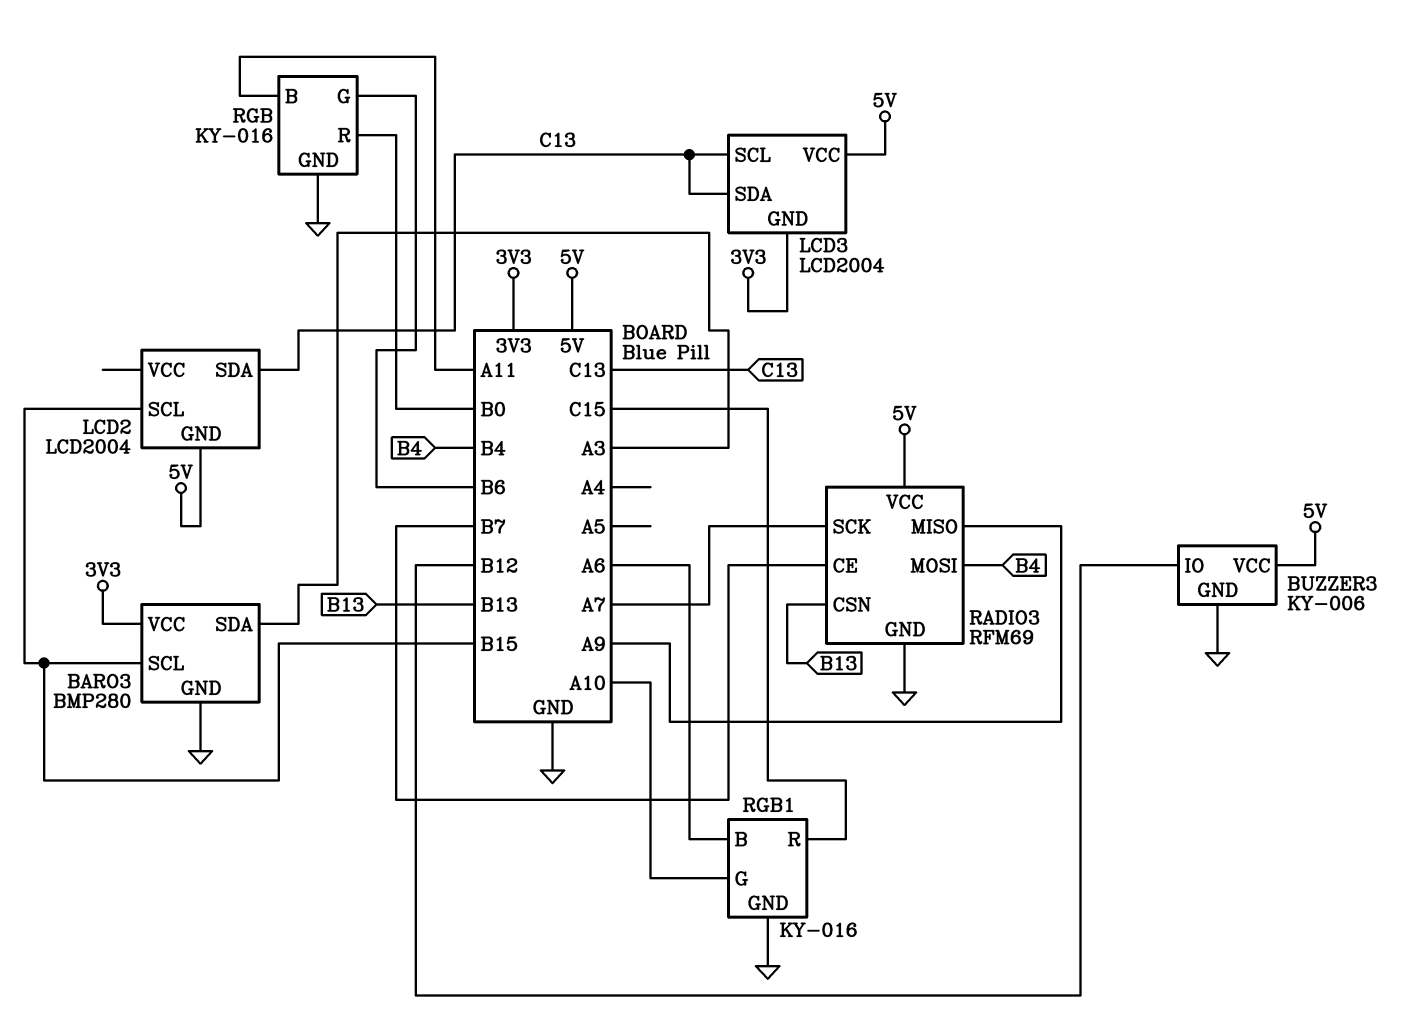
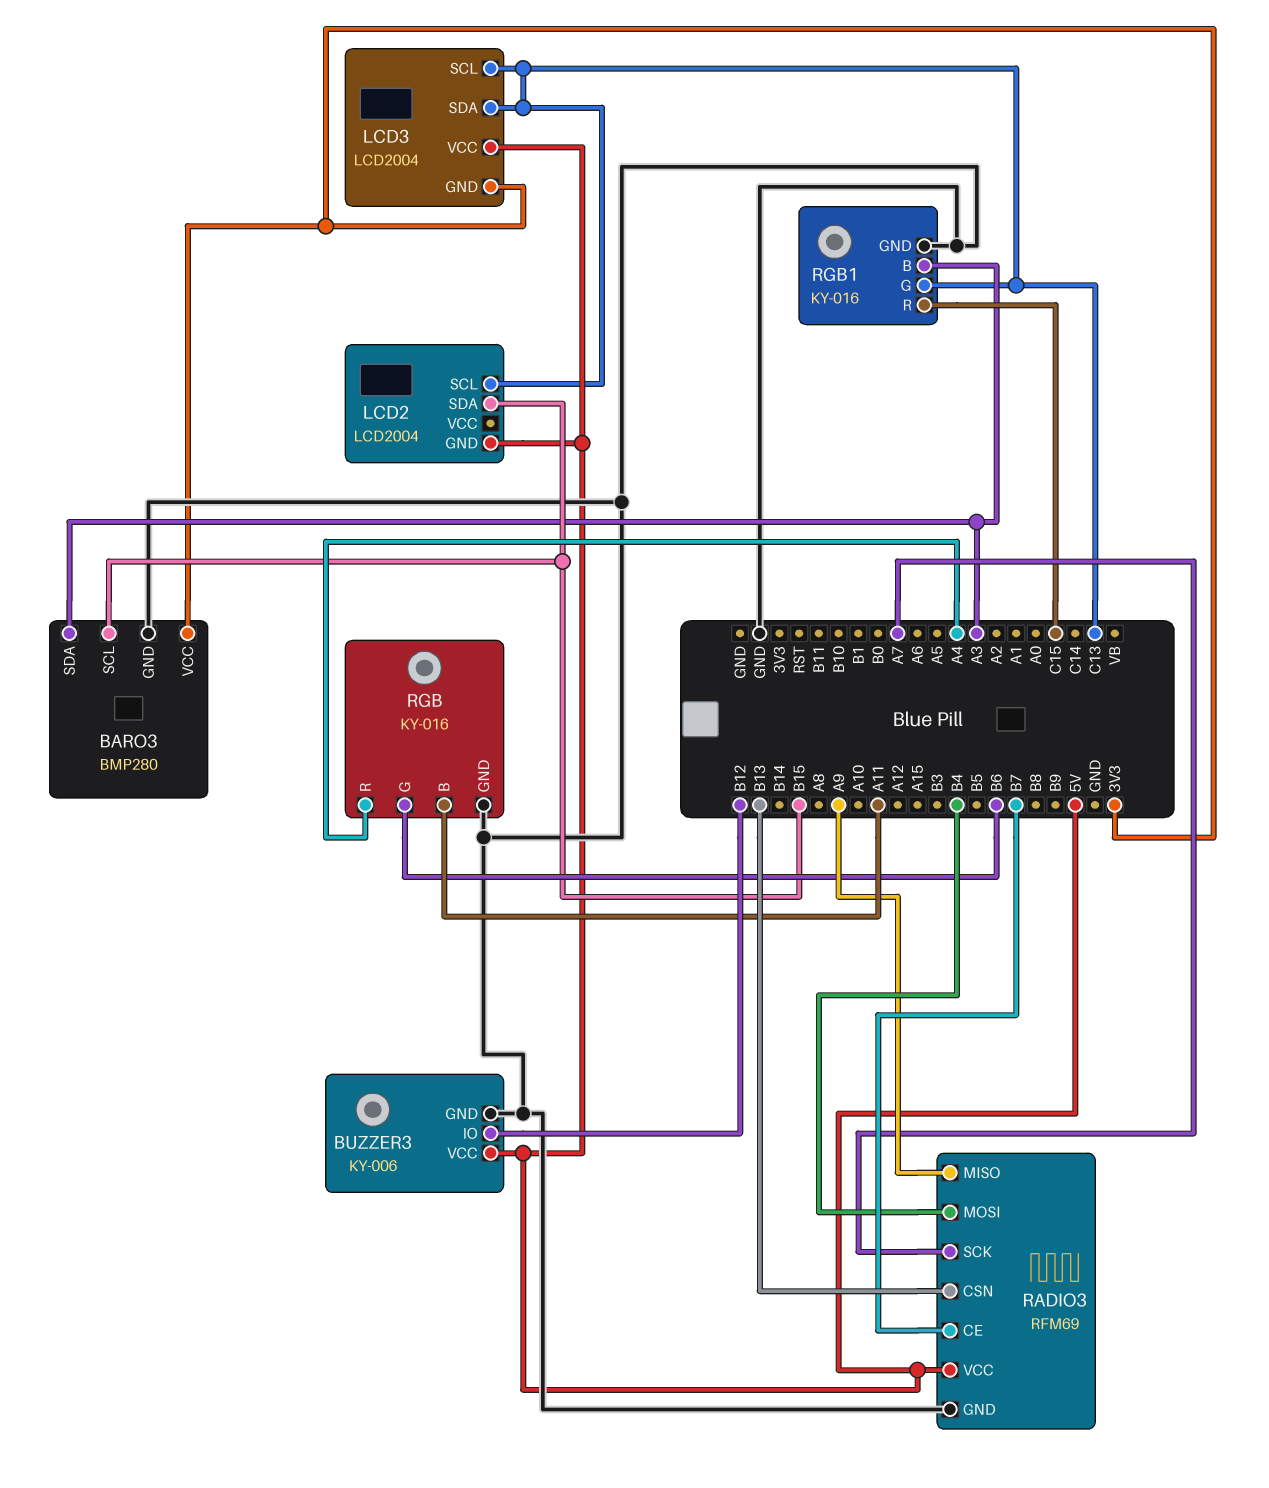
LCD2 pin SCL: B15 -> C13
LCD2 pin SDA: C13 -> B15
RGB pin R: B0 -> A4
RGB1 pin B: A6 -> A3
RGB1 pin G: A10 -> C13

